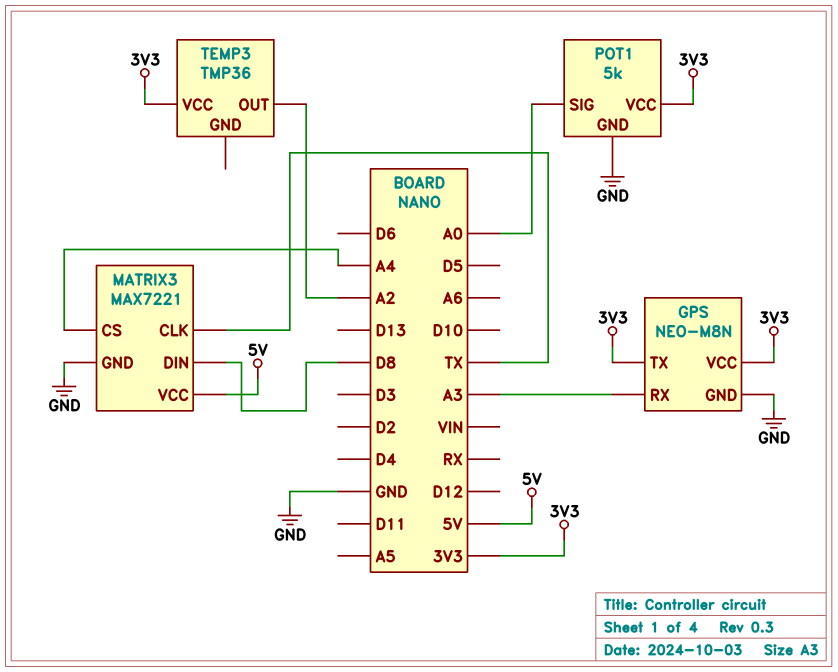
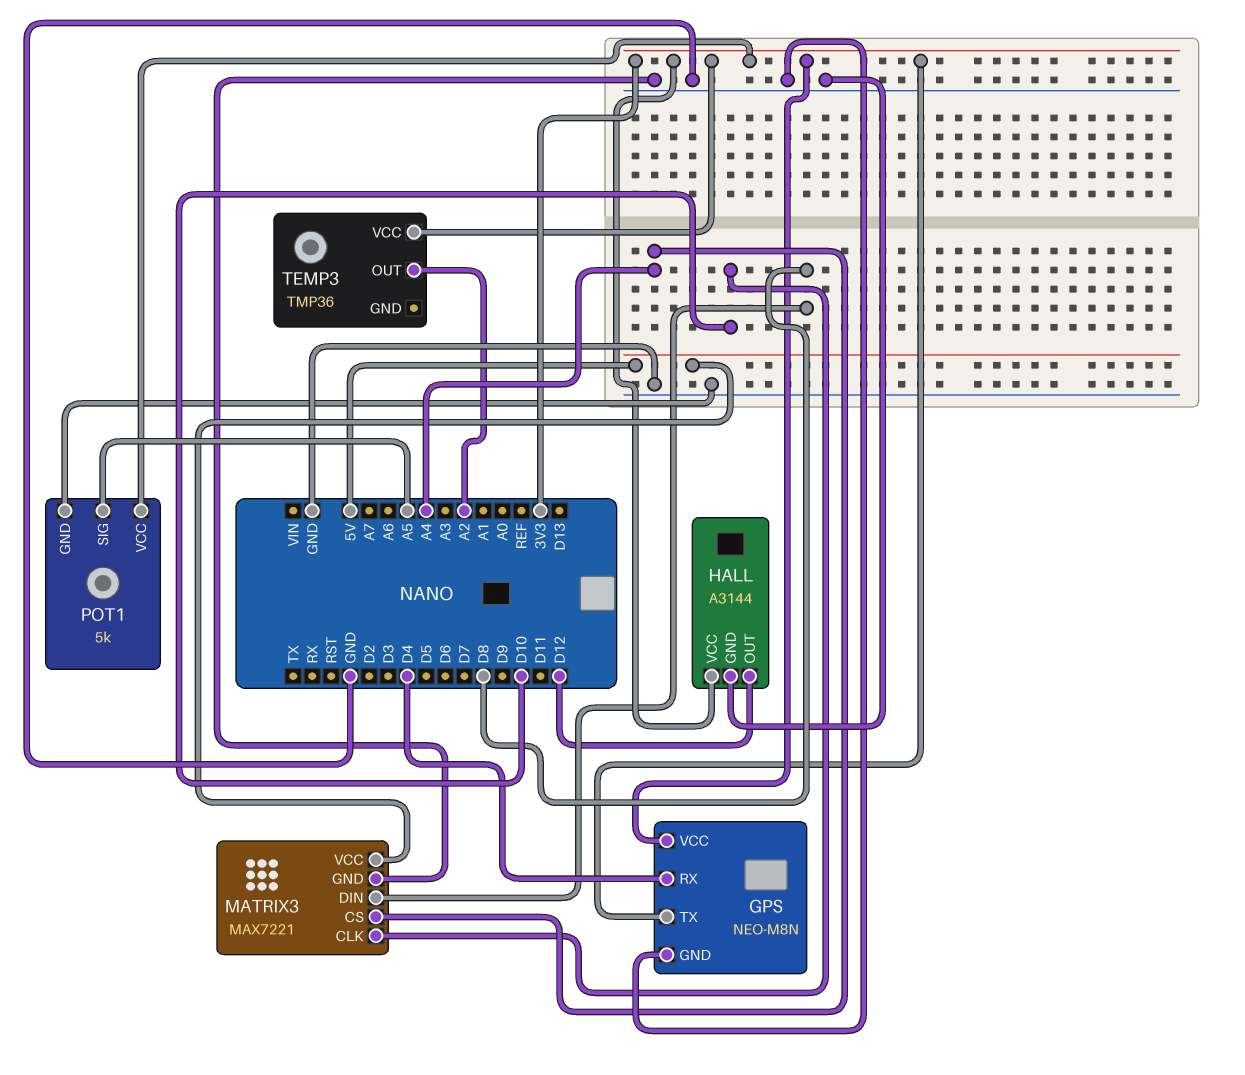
GPS pin RX: A3 -> D4
HALL: none -> A3144
HALL pin GND: none -> GND
HALL pin OUT: none -> D12
HALL pin VCC: none -> 3V3
MATRIX3 pin CLK: TX -> D10
POT1 pin SIG: A0 -> A5

